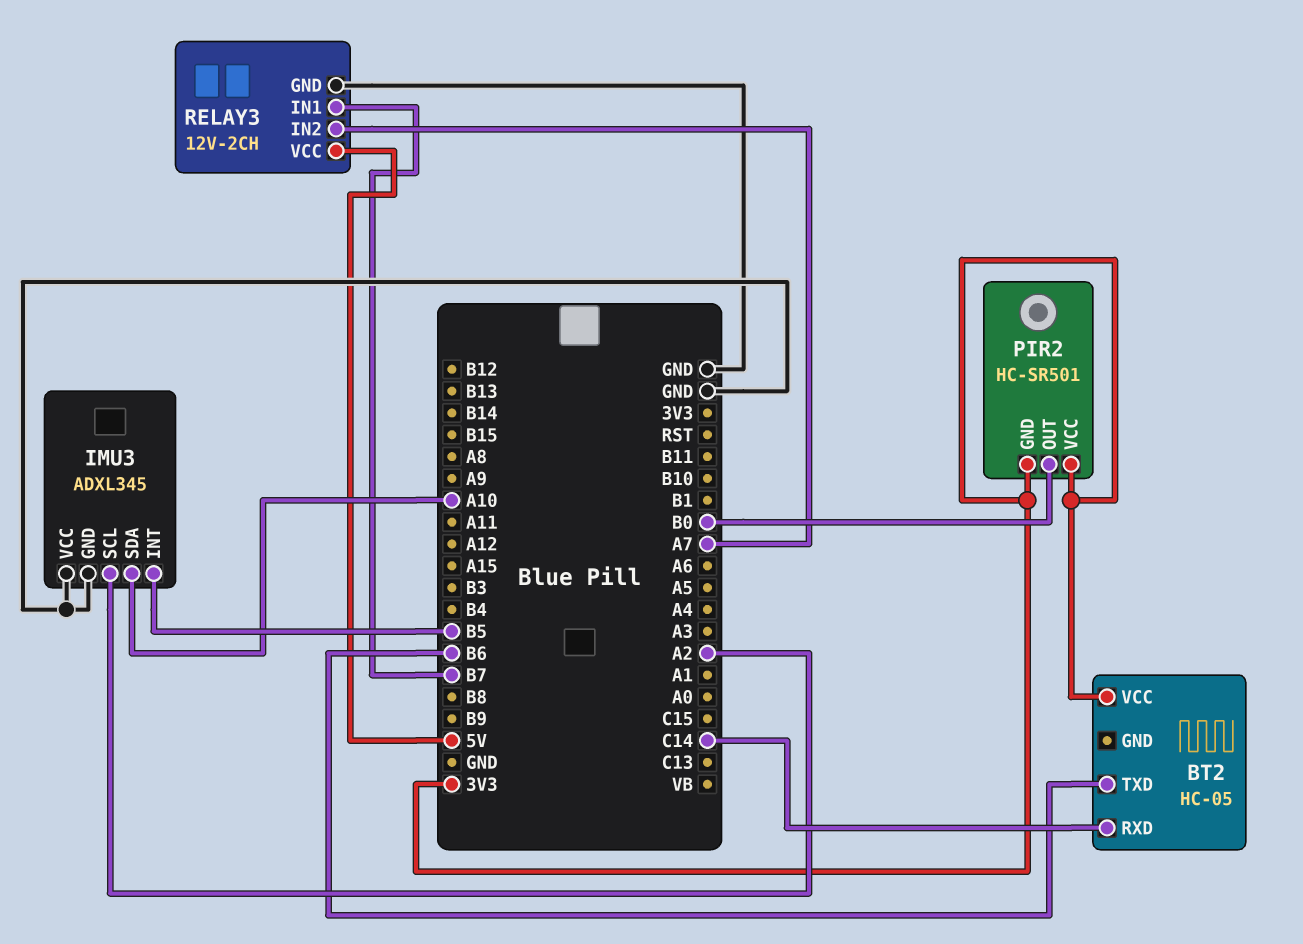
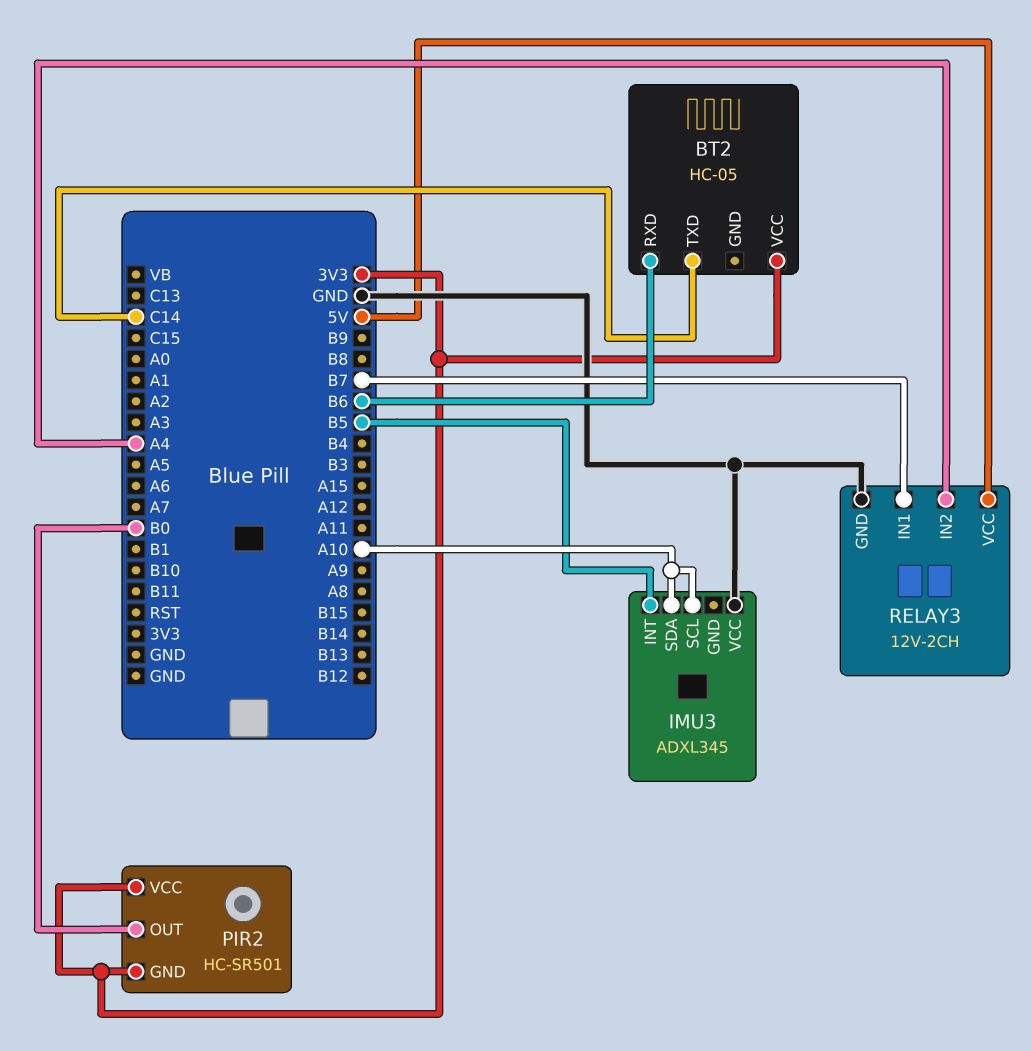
BT2 pin RXD: C14 -> B6
BT2 pin TXD: B6 -> C14
IMU3 pin GND: GND -> none
IMU3 pin SCL: A2 -> A10
RELAY3 pin IN2: A7 -> A4

